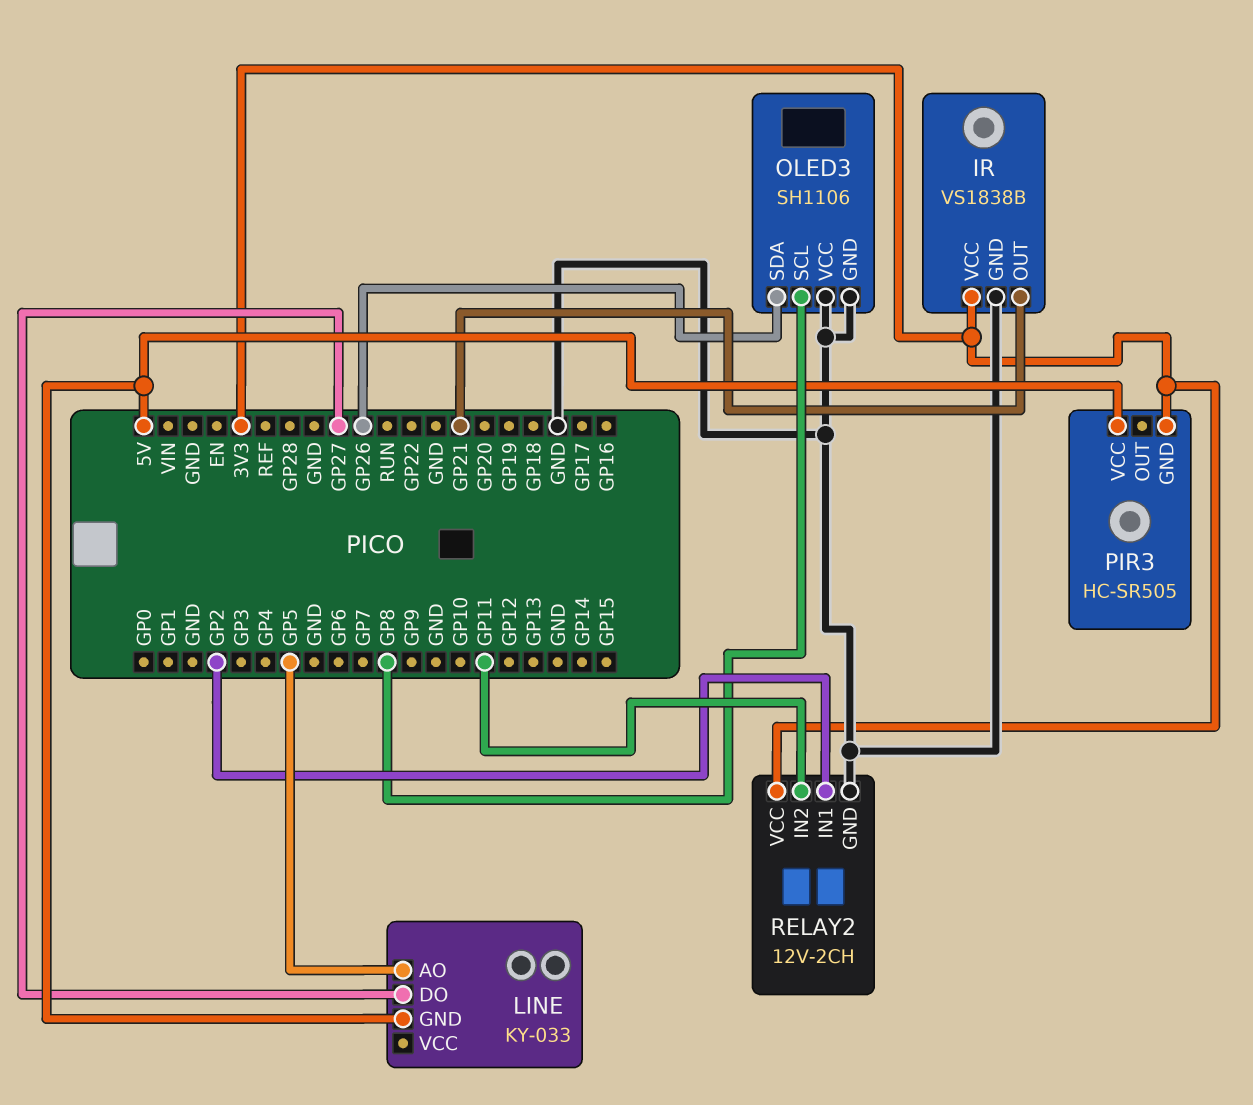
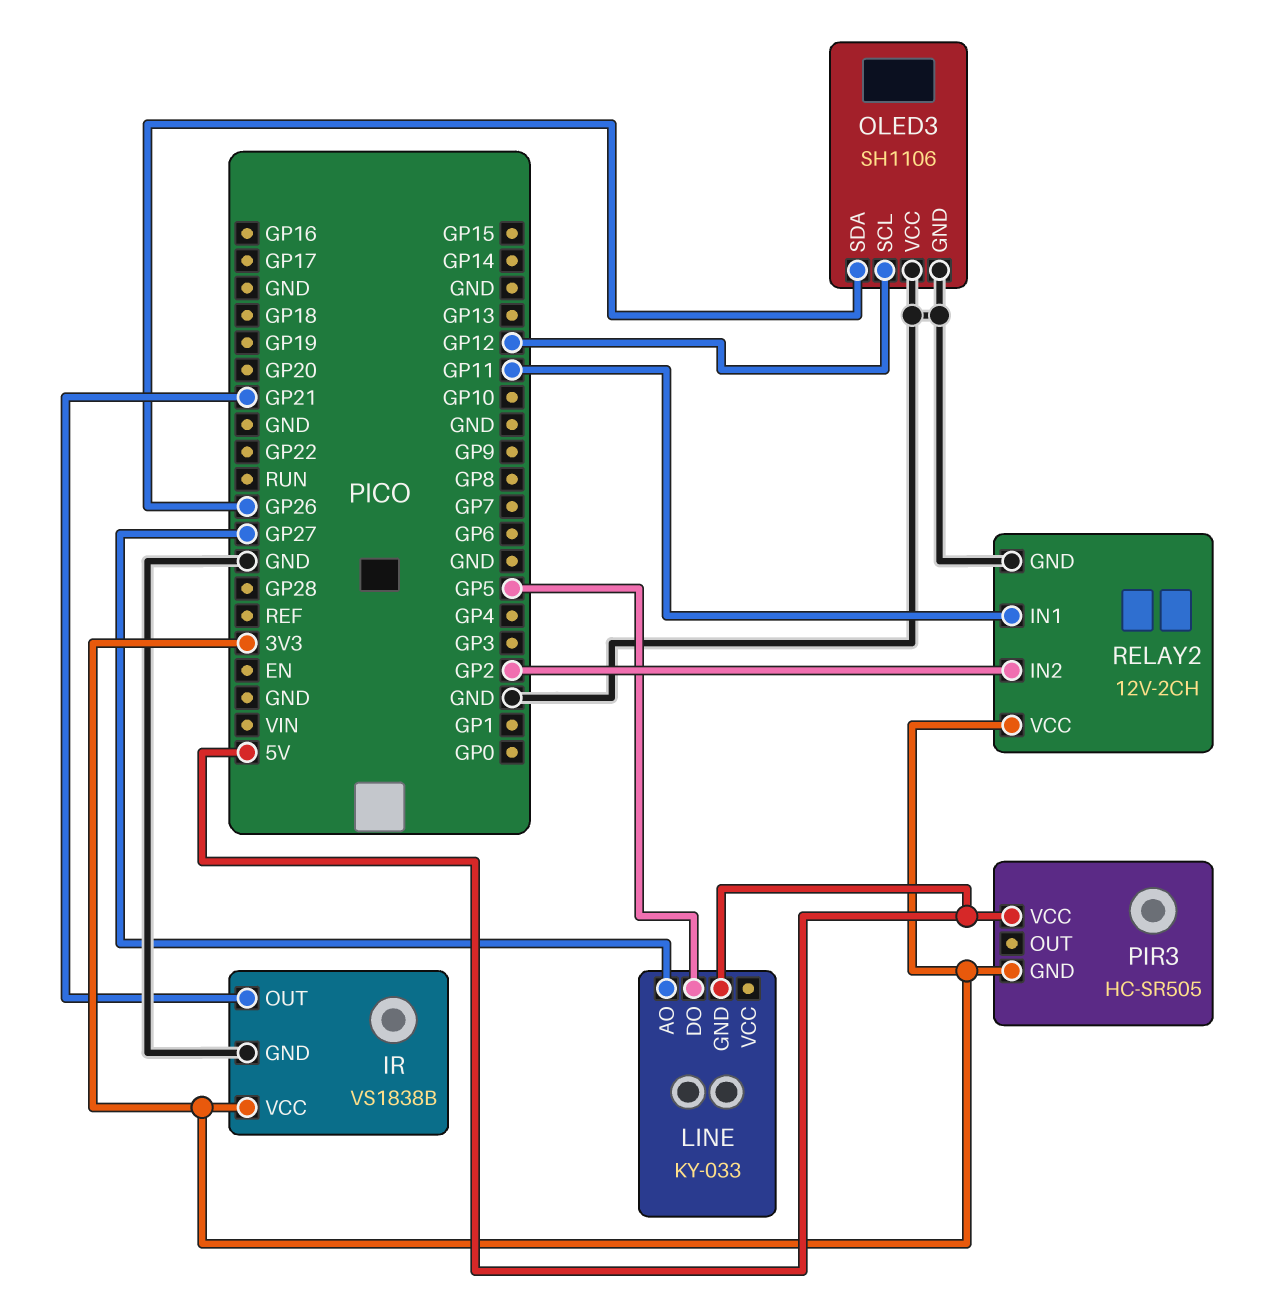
LINE pin AO: GP5 -> GP27
LINE pin DO: GP27 -> GP5
OLED3 pin SCL: GP8 -> GP12
RELAY2 pin IN1: GP2 -> GP11
RELAY2 pin IN2: GP11 -> GP2

